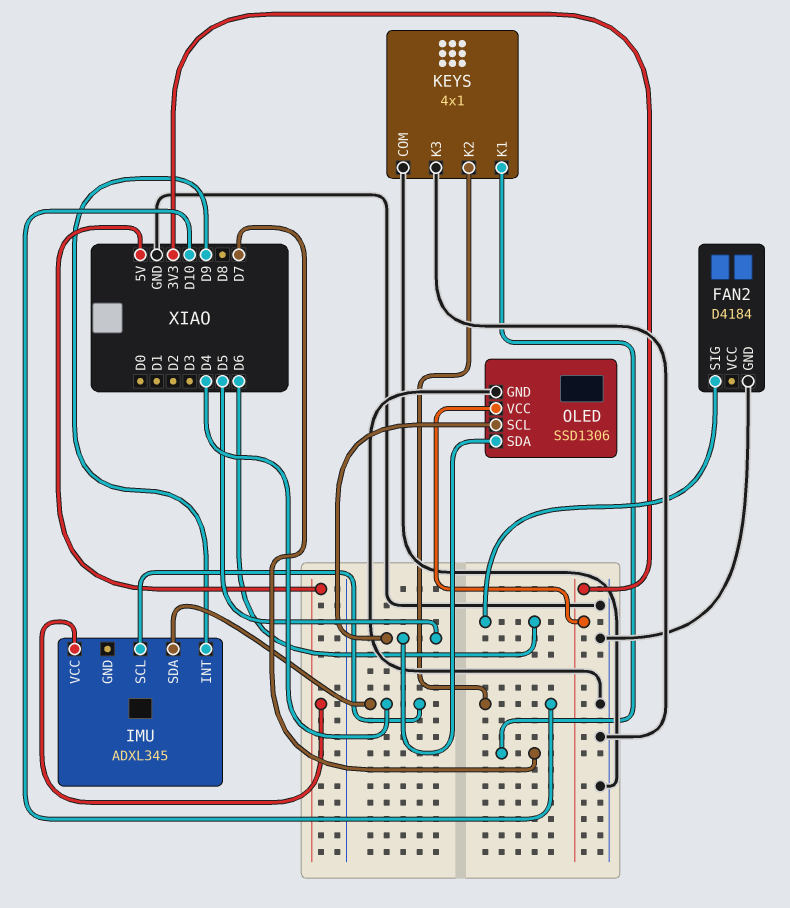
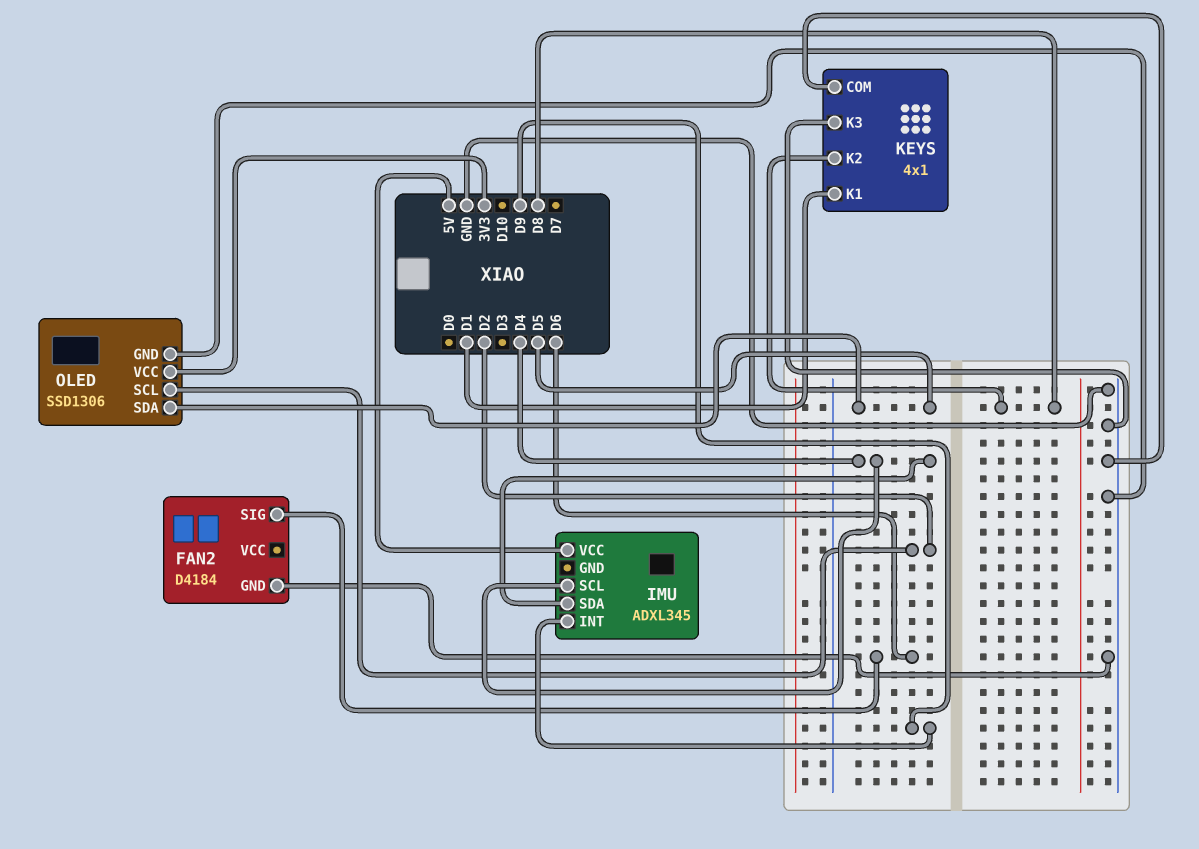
KEYS pin K1: D7 -> D1
KEYS pin K2: D10 -> D8
OLED pin SCL: D5 -> D2

